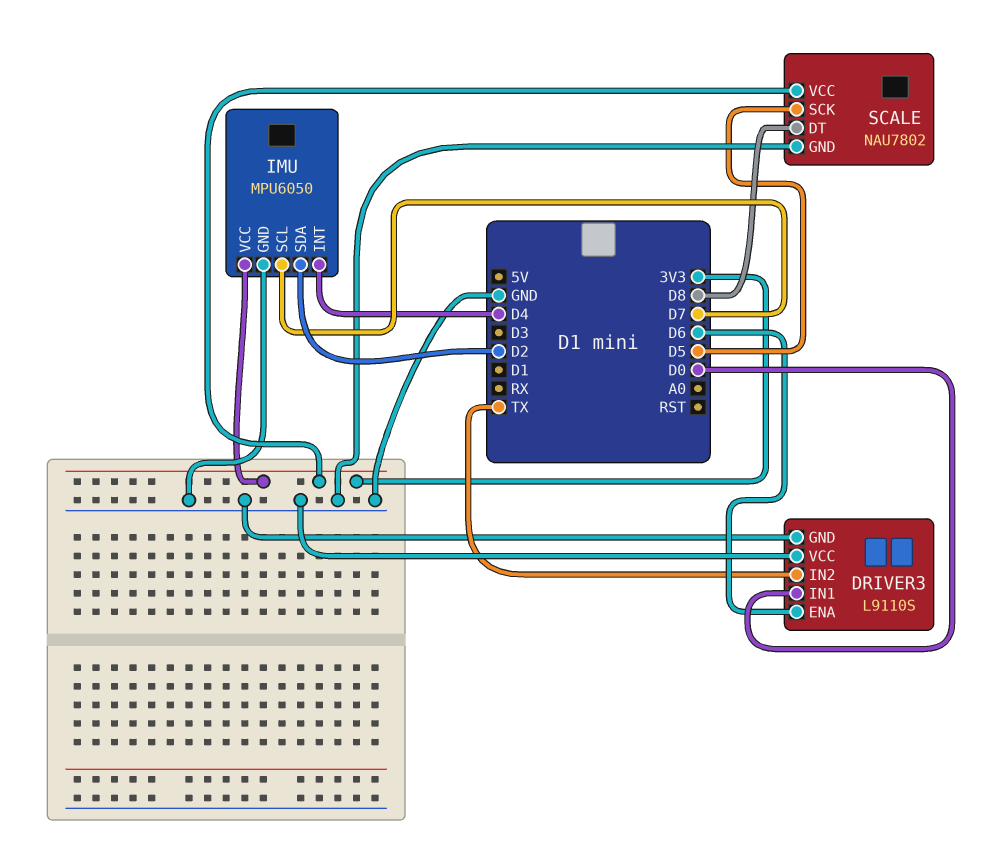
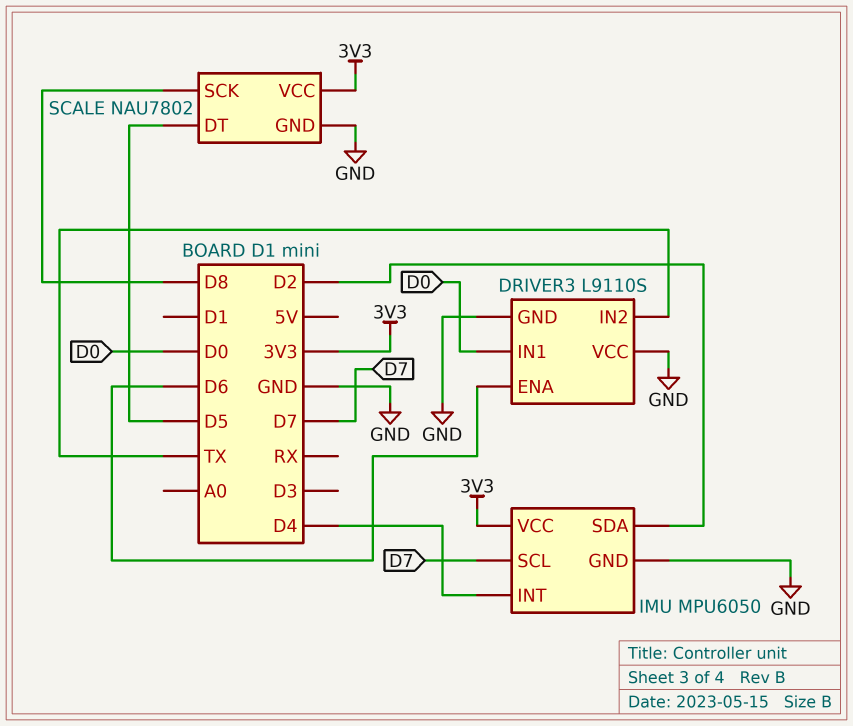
SCALE pin DT: D8 -> D5
SCALE pin SCK: D5 -> D8

